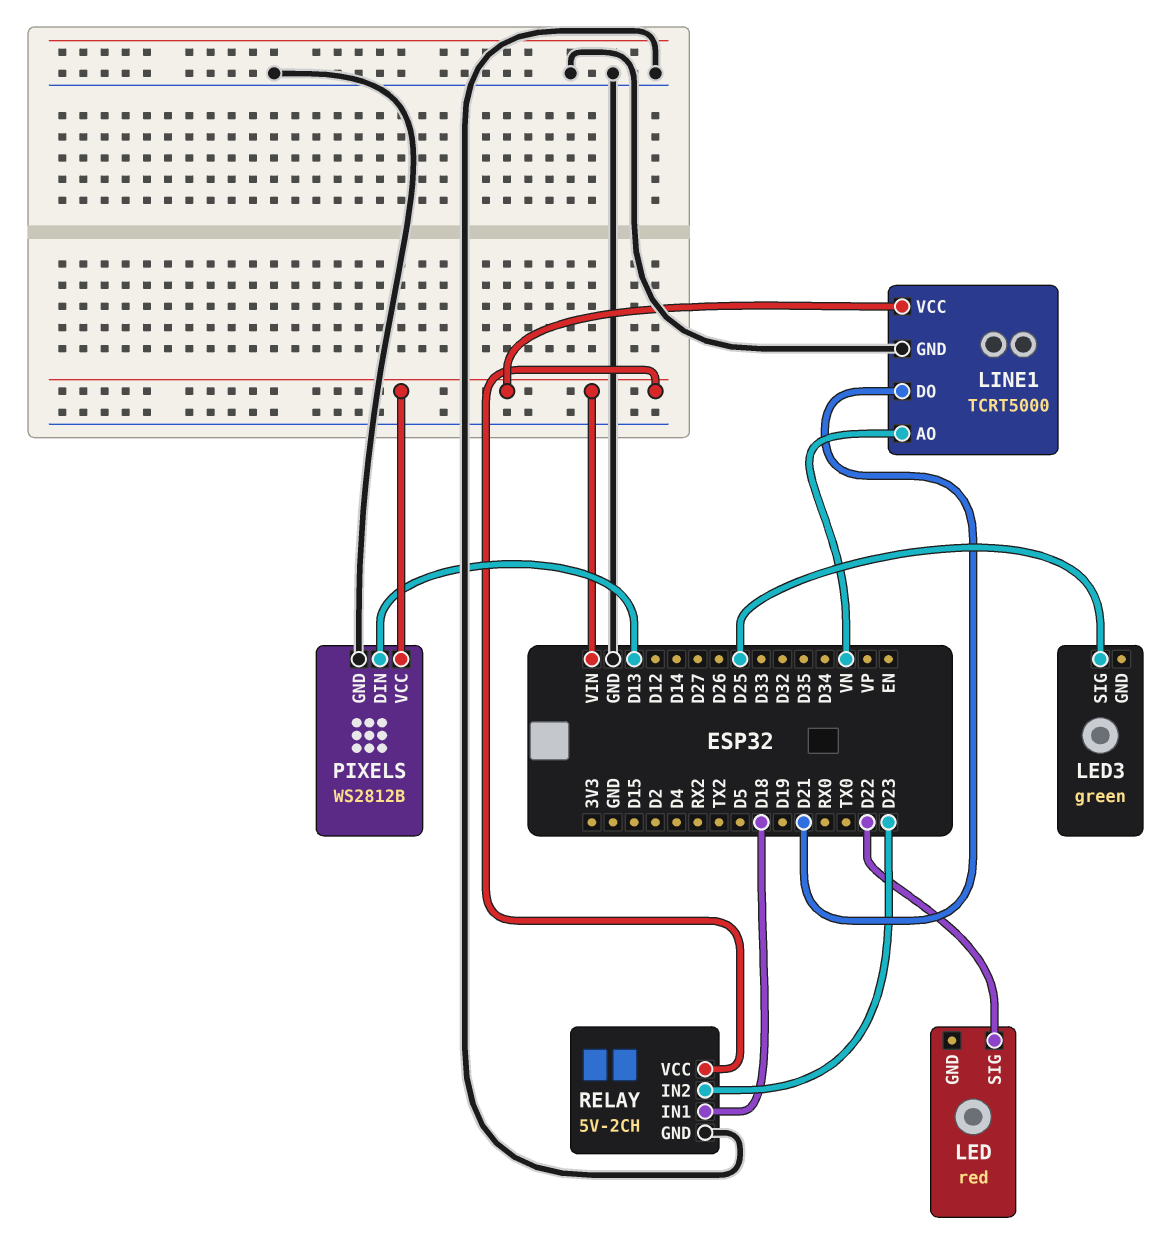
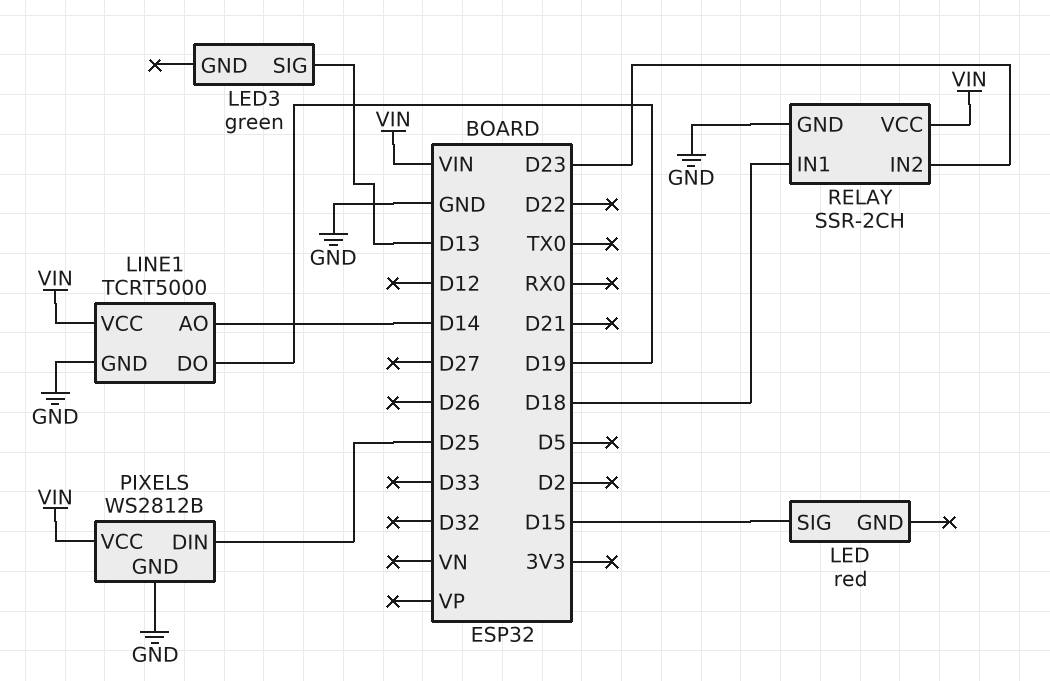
LED pin SIG: D22 -> D15
LED3 pin SIG: D25 -> D13
LINE1 pin AO: VN -> D14
LINE1 pin DO: D21 -> D19
PIXELS pin DIN: D13 -> D25
RELAY: 5V-2CH -> SSR-2CH

